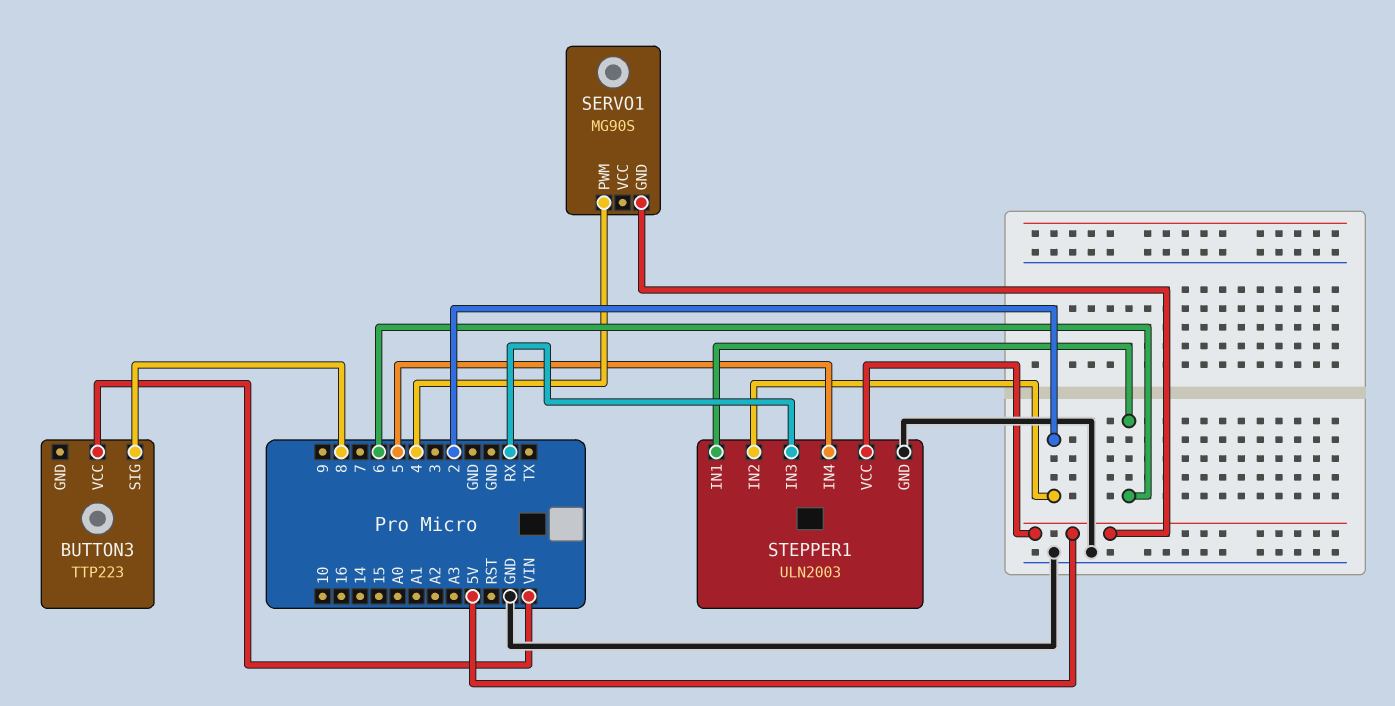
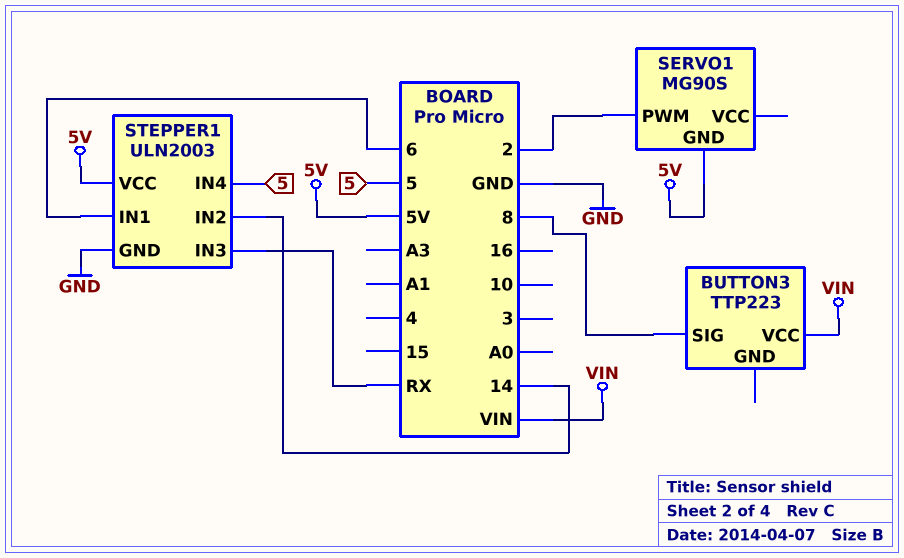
SERVO1 pin PWM: 4 -> 2
STEPPER1 pin IN2: 2 -> 14

